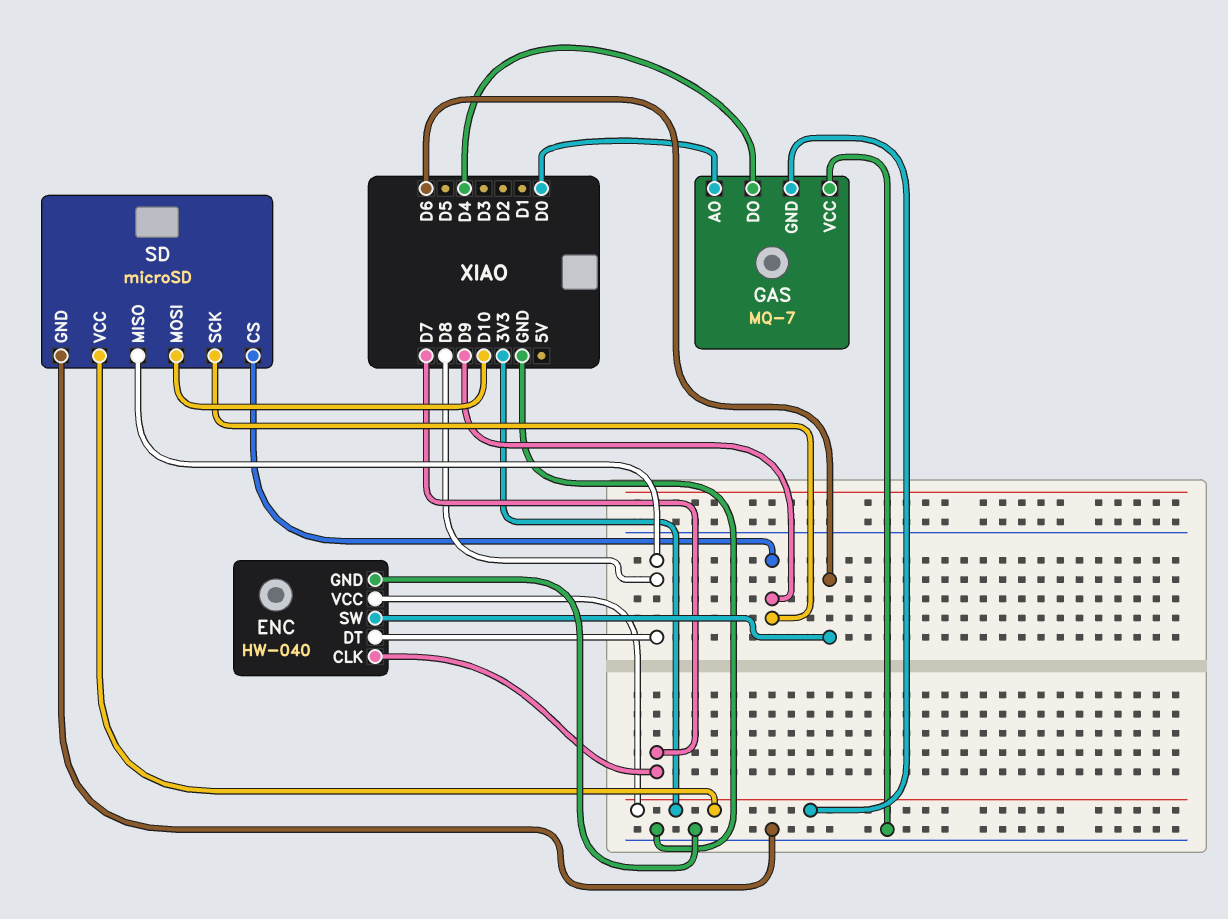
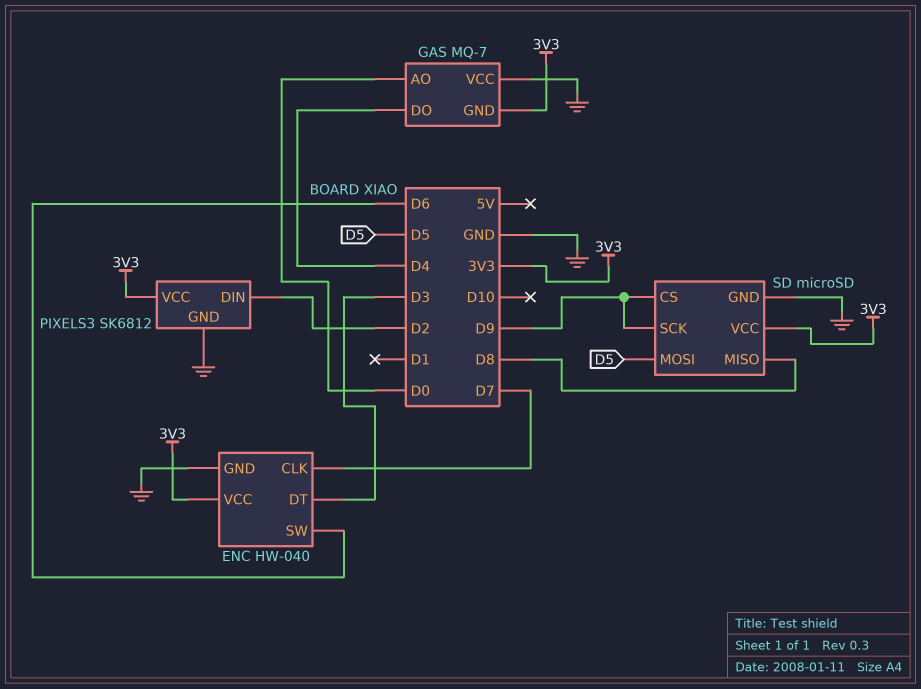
ENC pin DT: D8 -> D3
PIXELS3: none -> SK6812
PIXELS3 pin DIN: none -> D2
PIXELS3 pin GND: none -> GND
PIXELS3 pin VCC: none -> 3V3
SD pin MOSI: D10 -> D5

